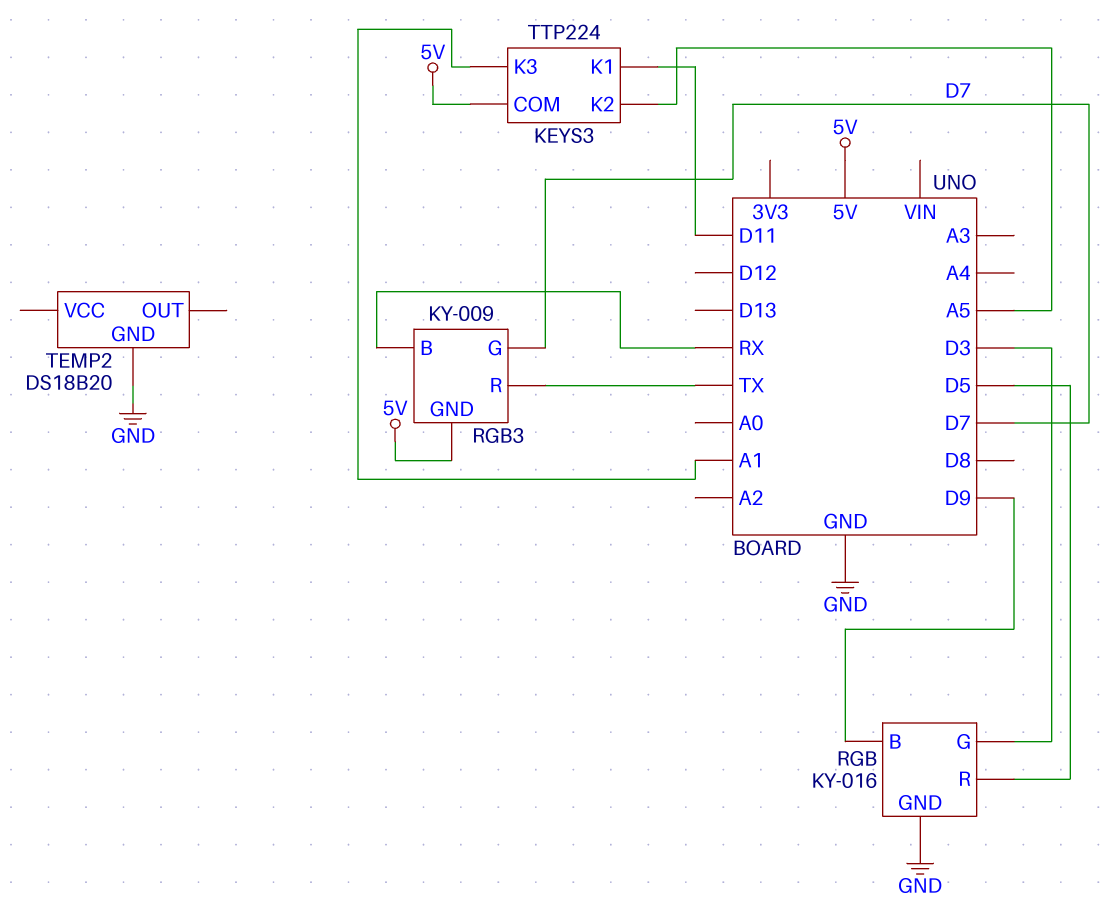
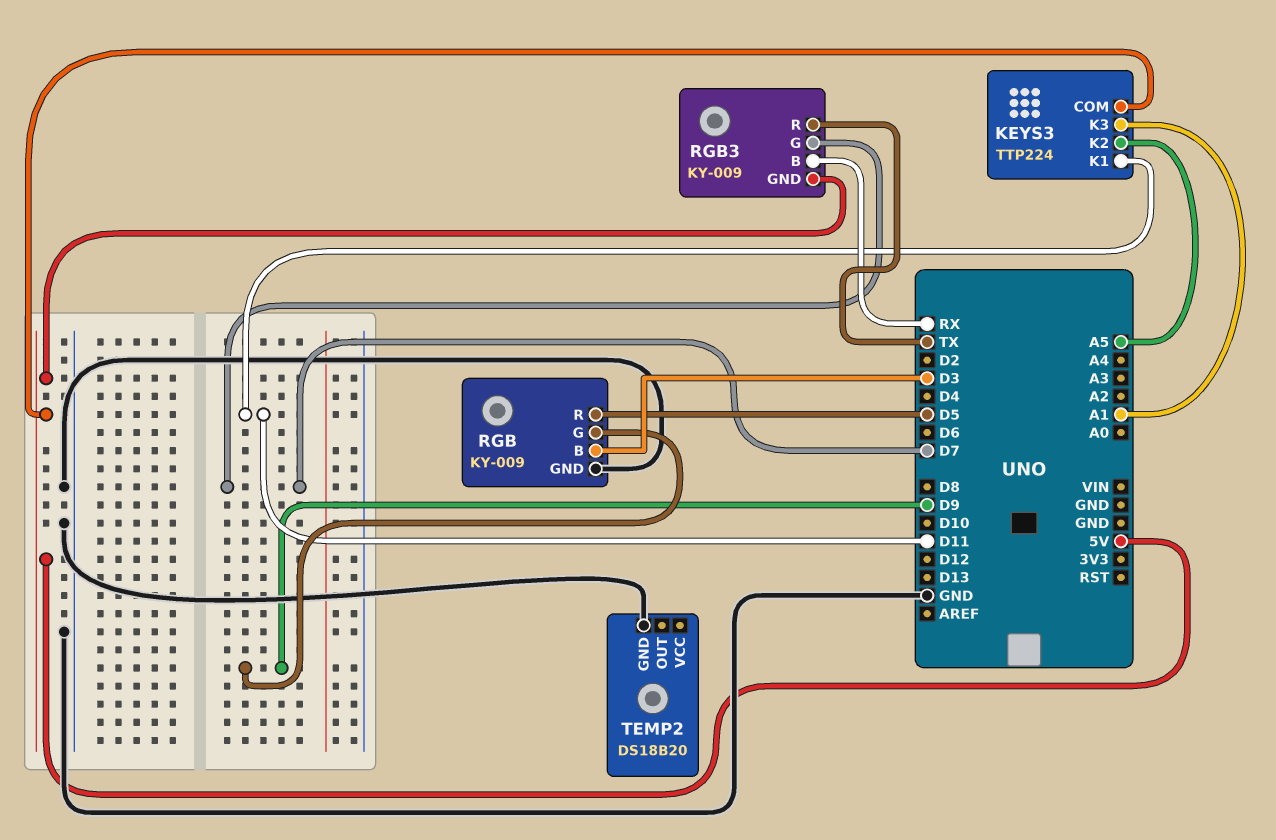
RGB: KY-016 -> KY-009
RGB pin B: D9 -> D3
RGB pin G: D3 -> D9

